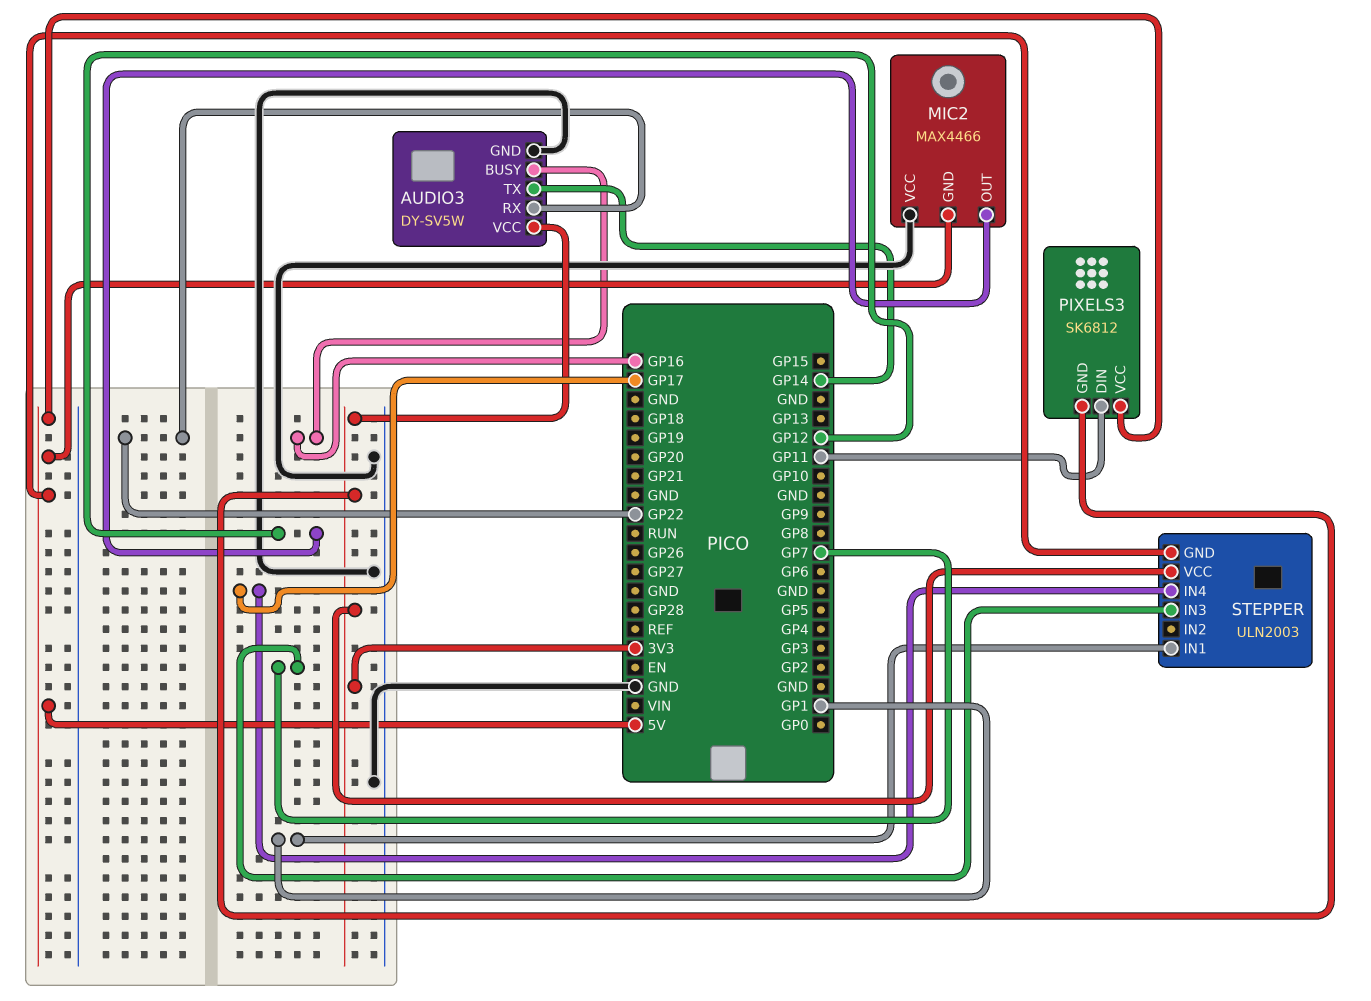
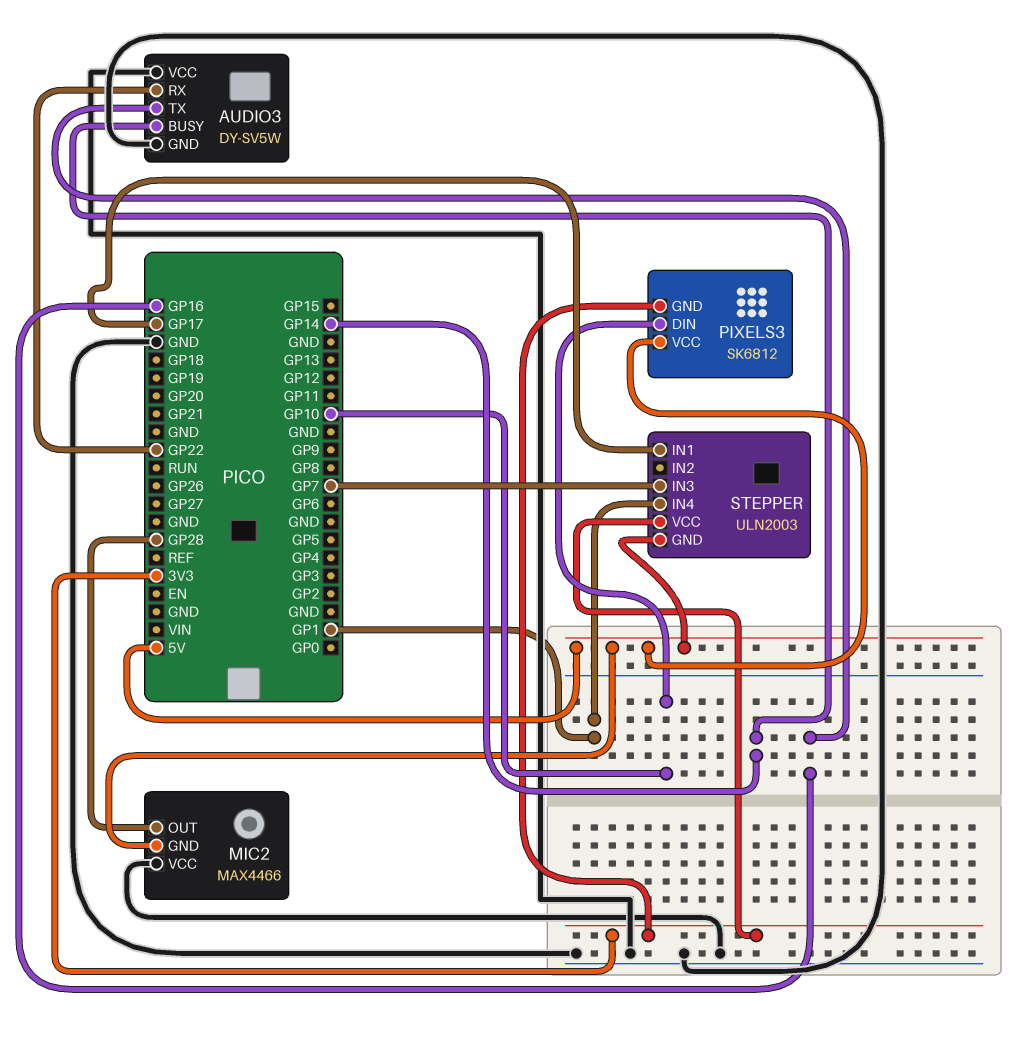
AUDIO3 pin BUSY: GP16 -> GP14
AUDIO3 pin TX: GP14 -> GP16
AUDIO3 pin VCC: 3V3 -> GND
MIC2 pin OUT: GP12 -> GP28
PIXELS3 pin DIN: GP11 -> GP10
STEPPER pin IN1: GP1 -> GP17
STEPPER pin IN4: GP17 -> GP1

